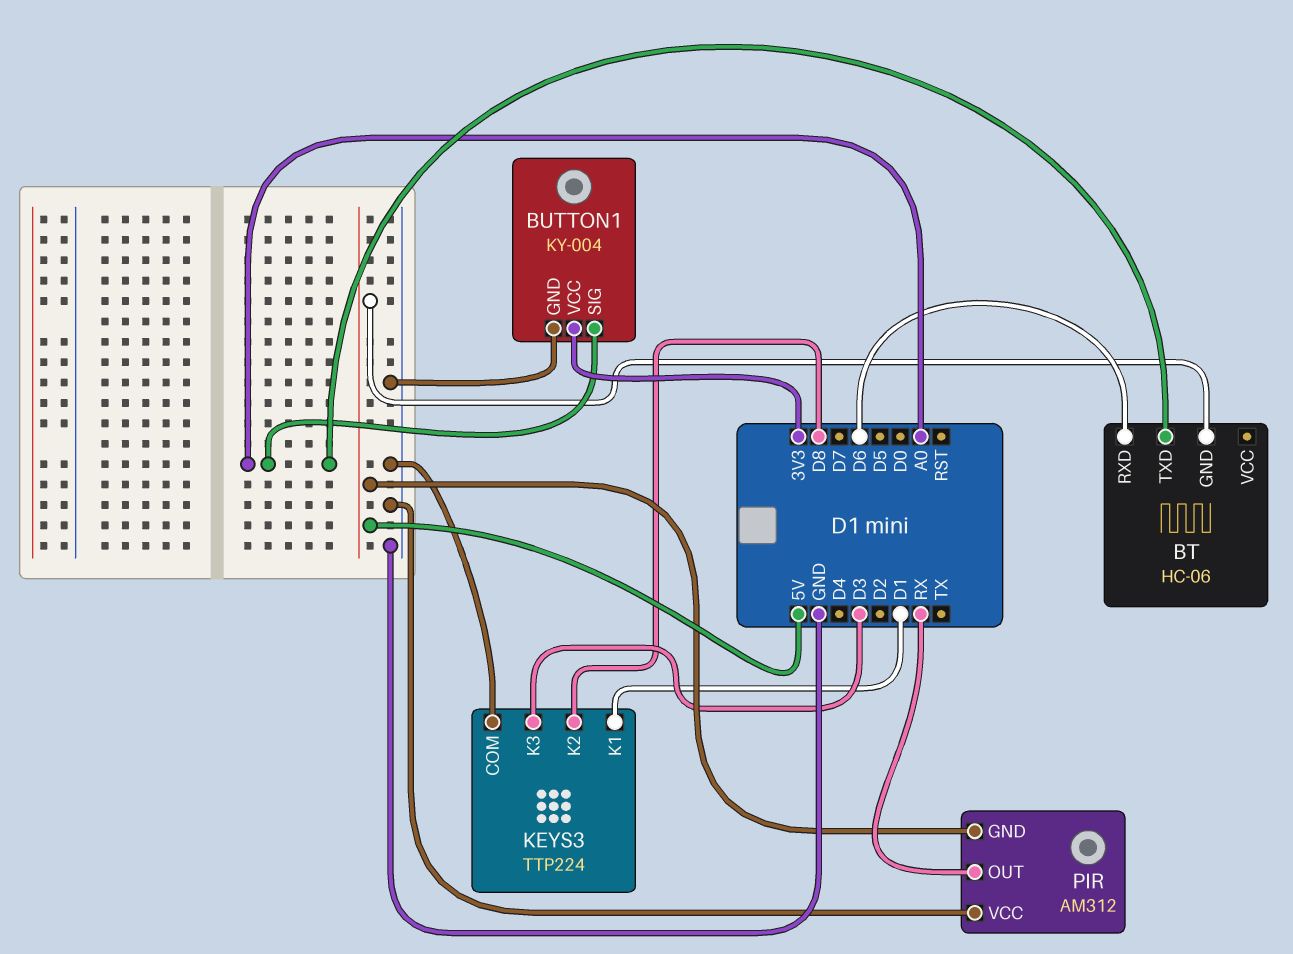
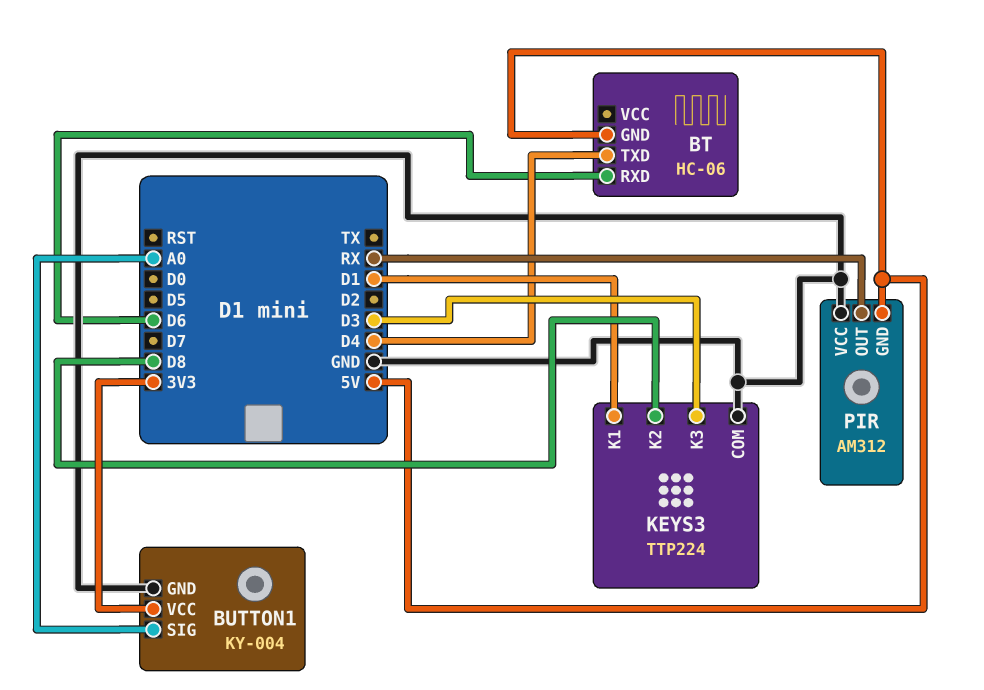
BT pin TXD: A0 -> D4

